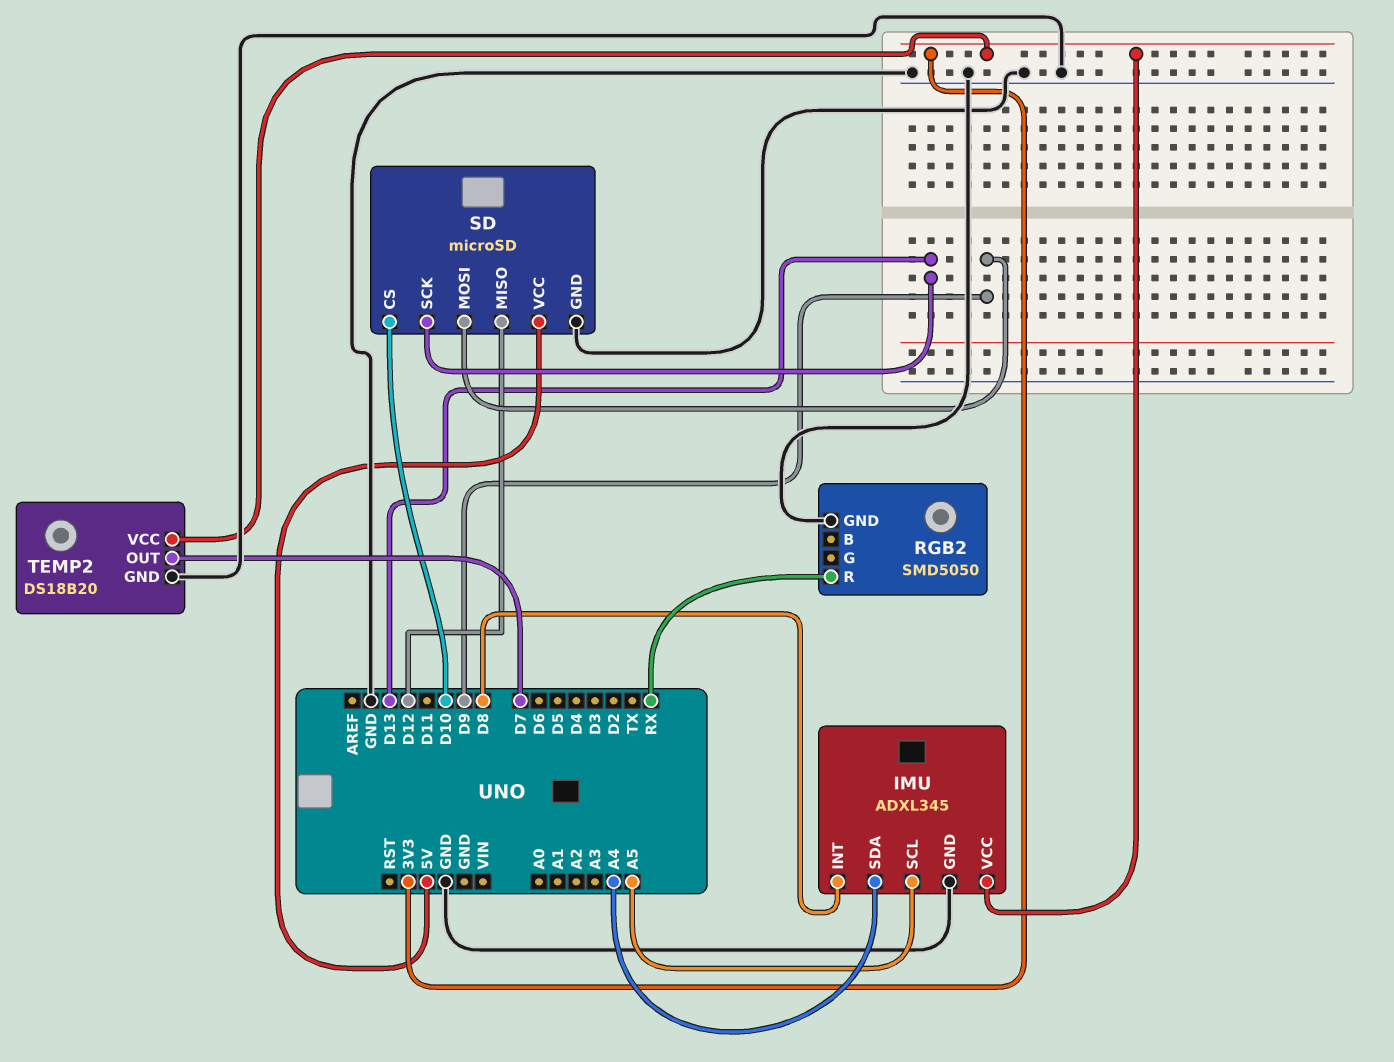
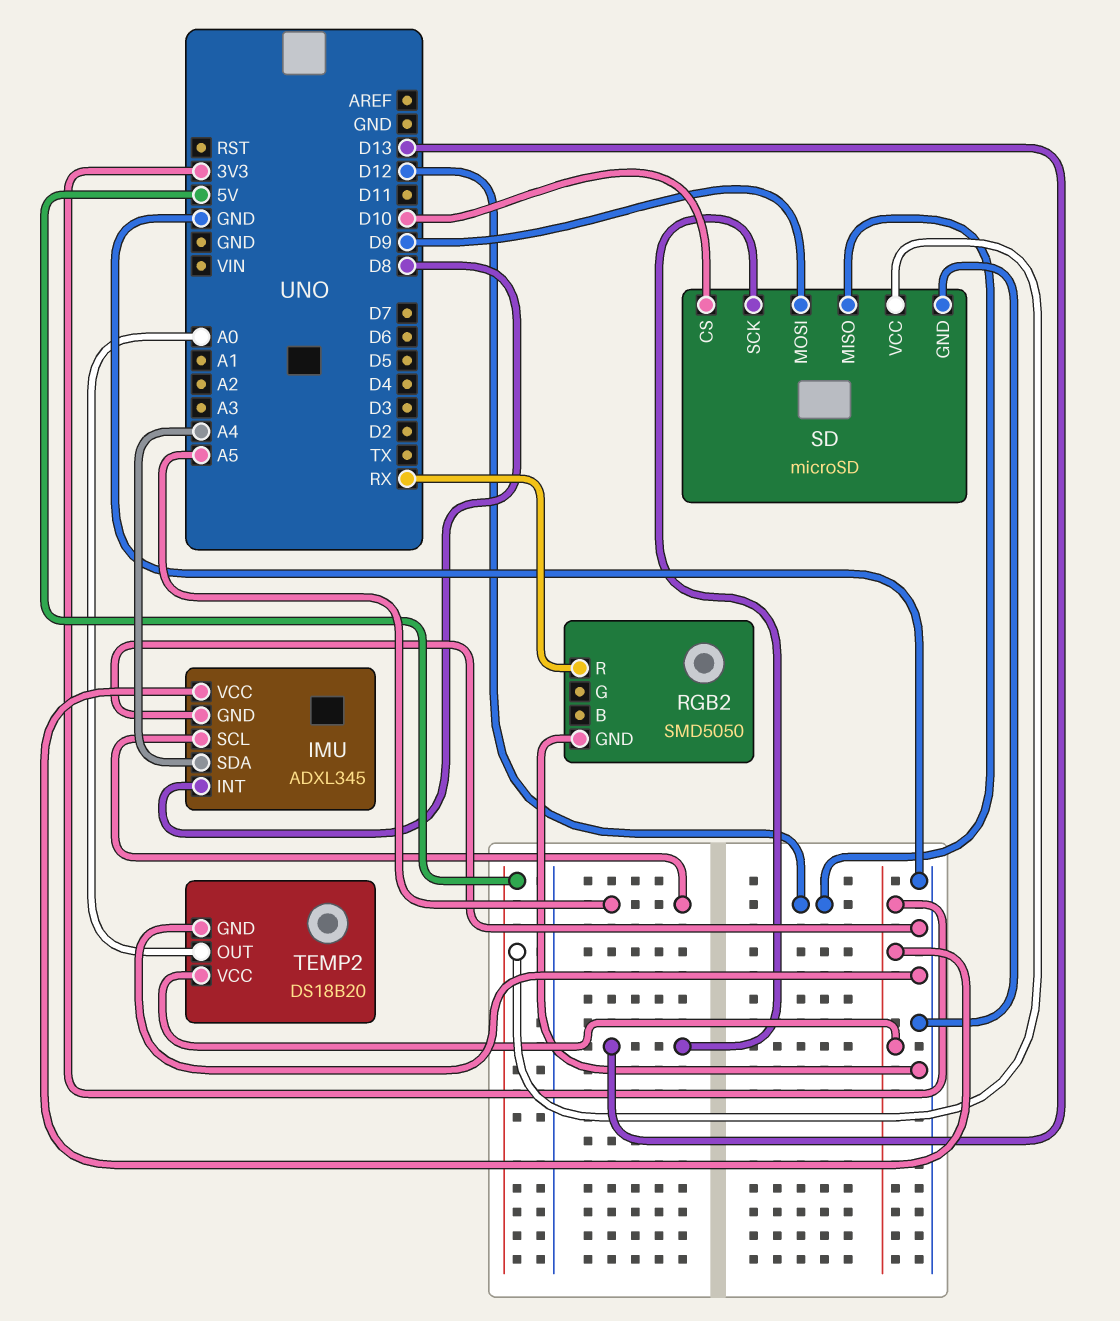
TEMP2 pin OUT: D7 -> A0

